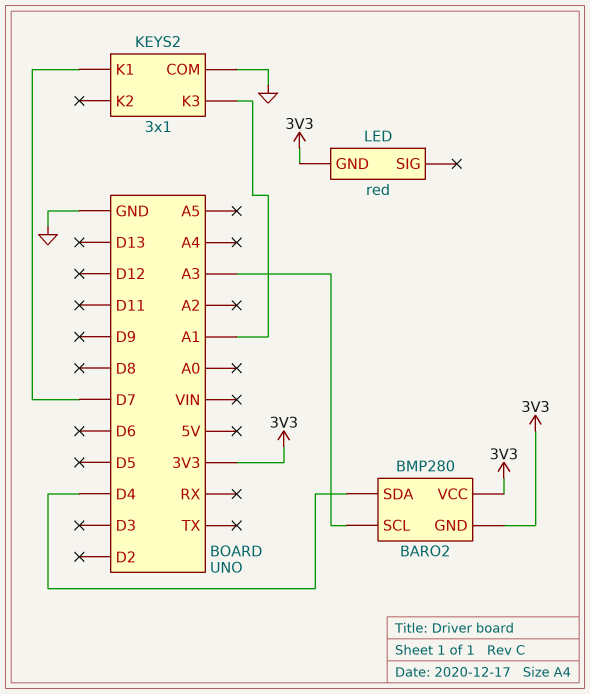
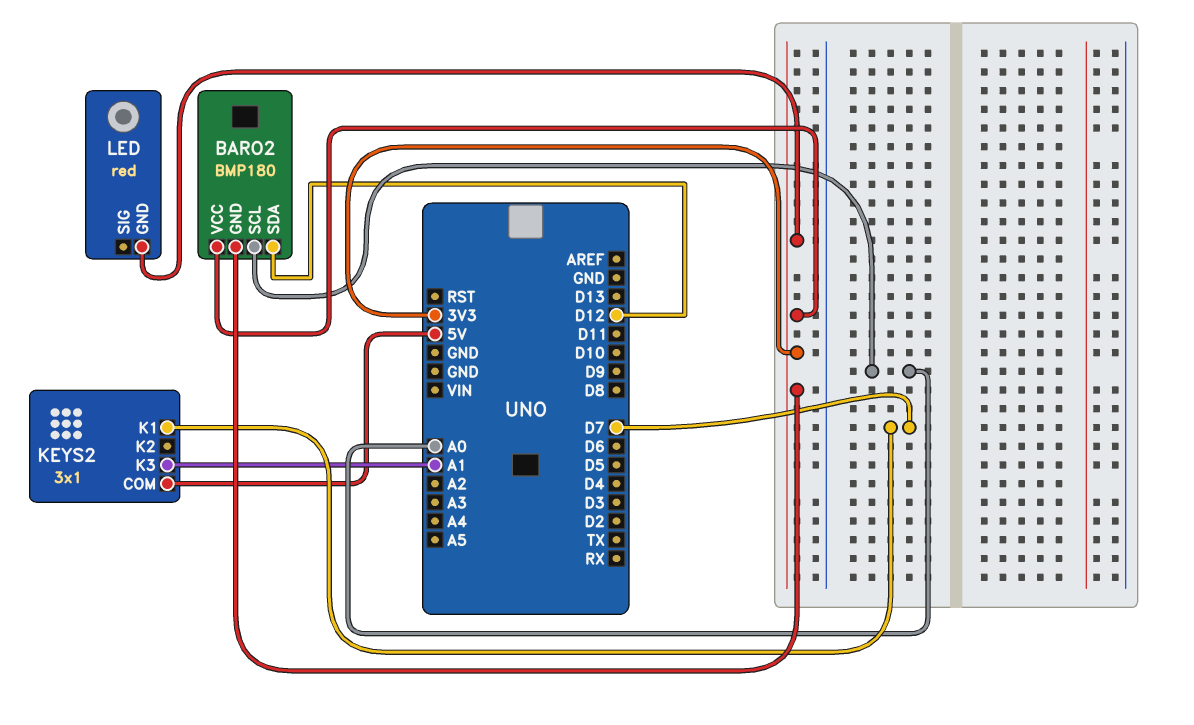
BARO2: BMP280 -> BMP180
BARO2 pin SCL: A3 -> A0
BARO2 pin SDA: D4 -> D12
KEYS2 pin COM: GND -> 5V

